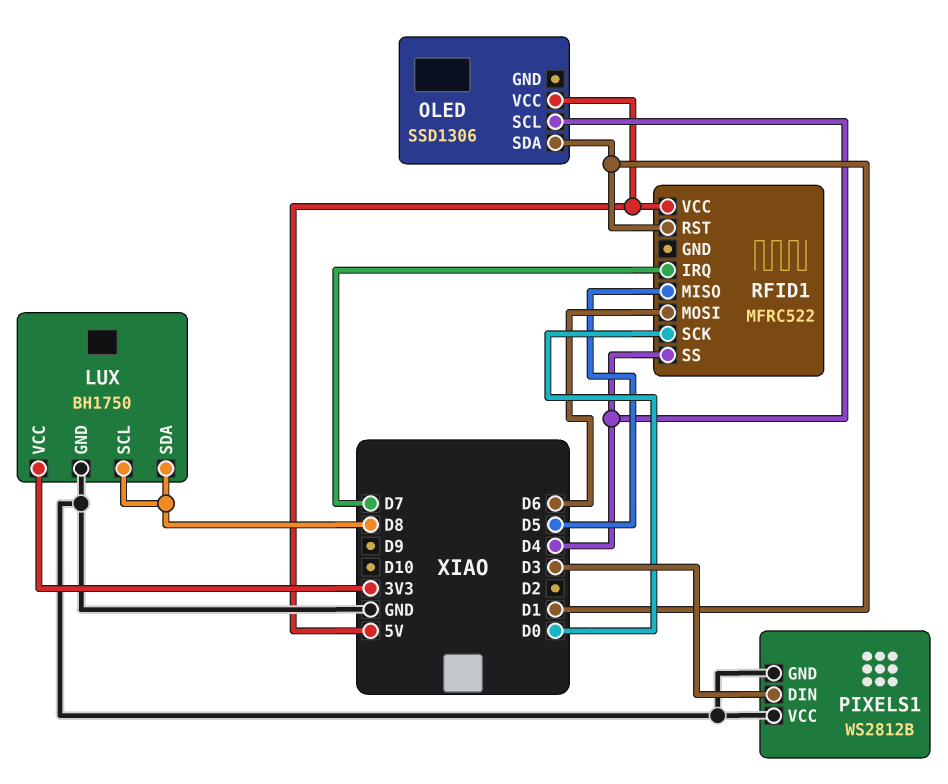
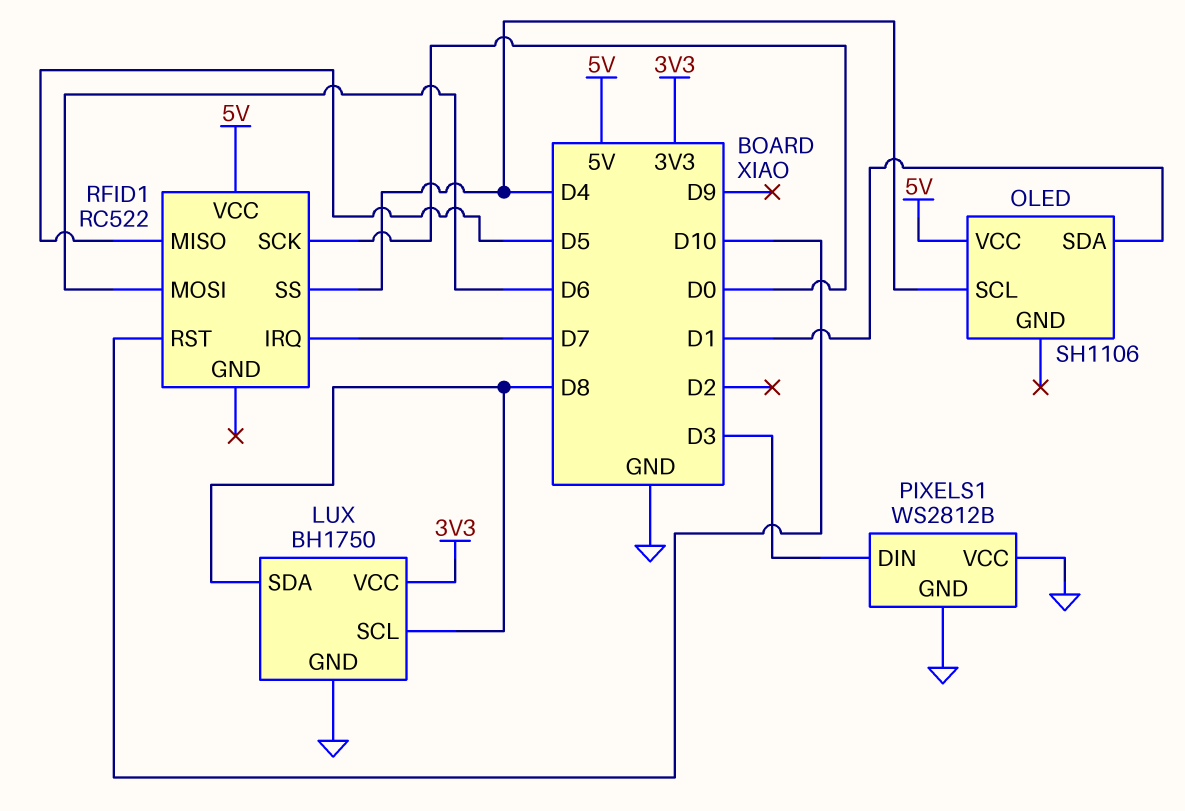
OLED: SSD1306 -> SH1106
RFID1: MFRC522 -> RC522
RFID1 pin RST: D1 -> D10

